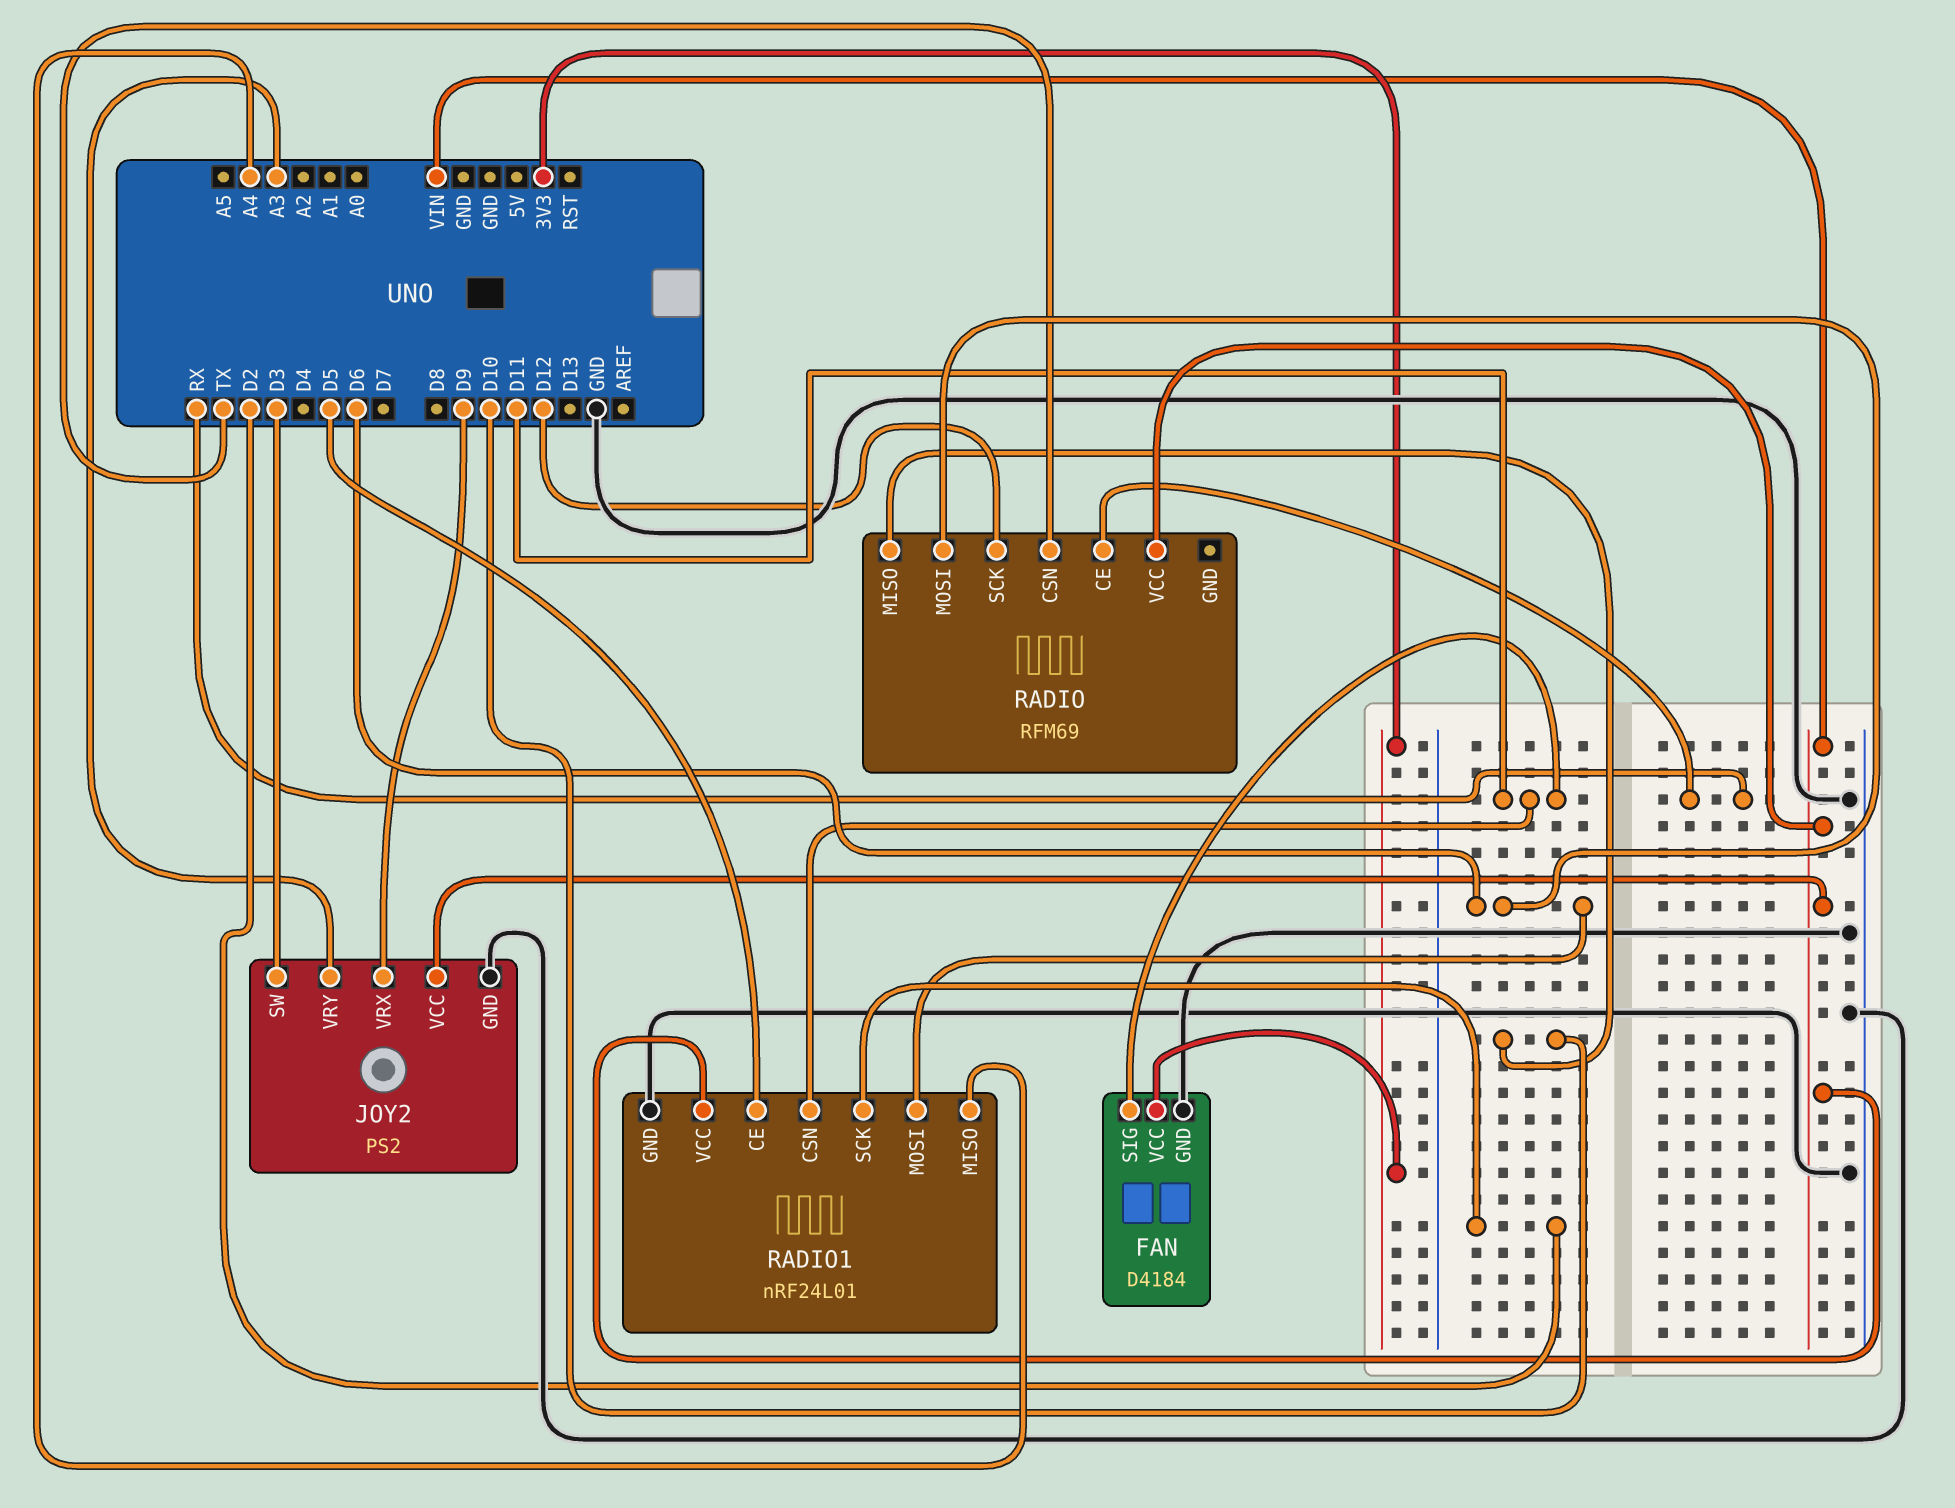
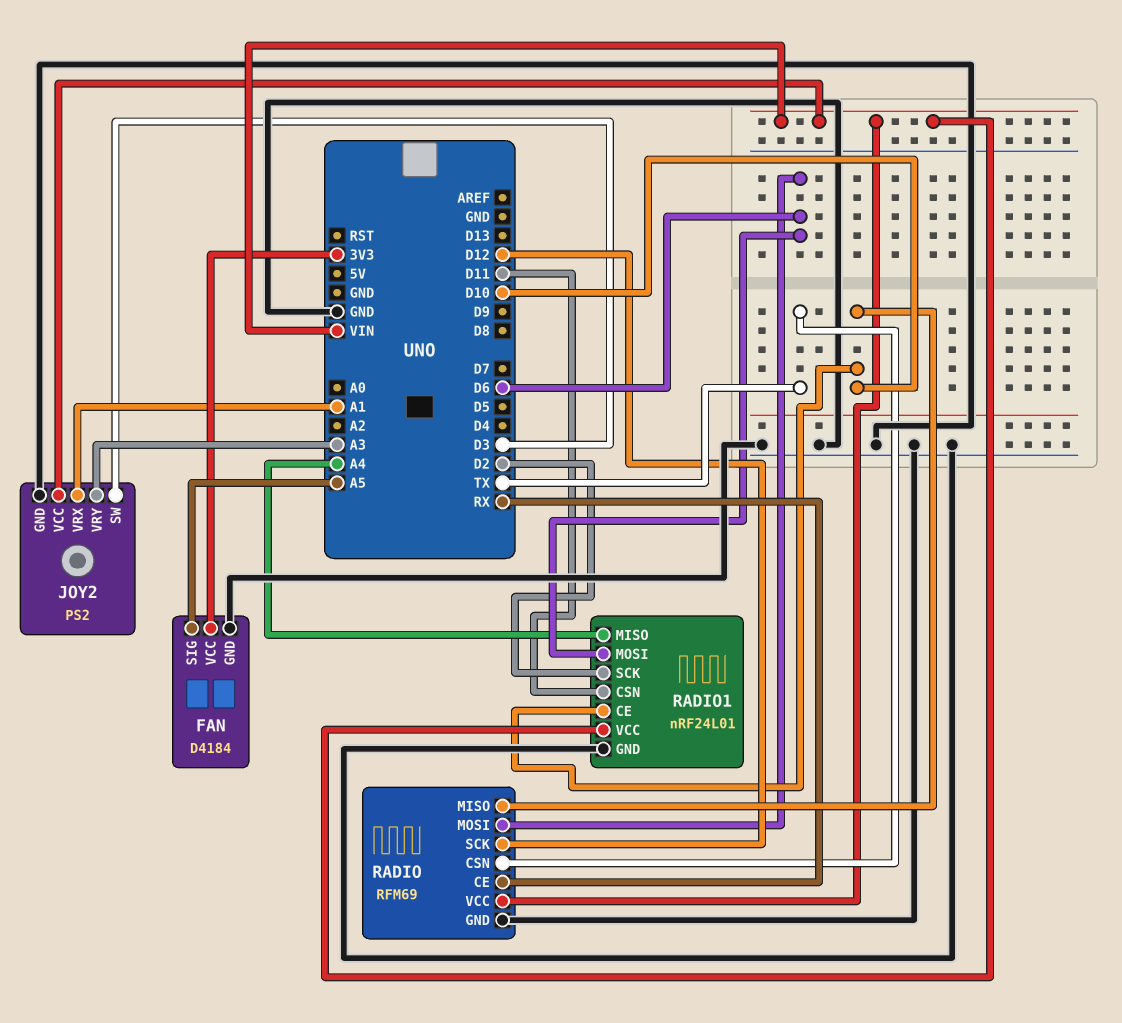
FAN pin SIG: D11 -> A5
JOY2 pin VRX: D9 -> A1
RADIO pin GND: none -> GND
RADIO1 pin CE: D5 -> D10

